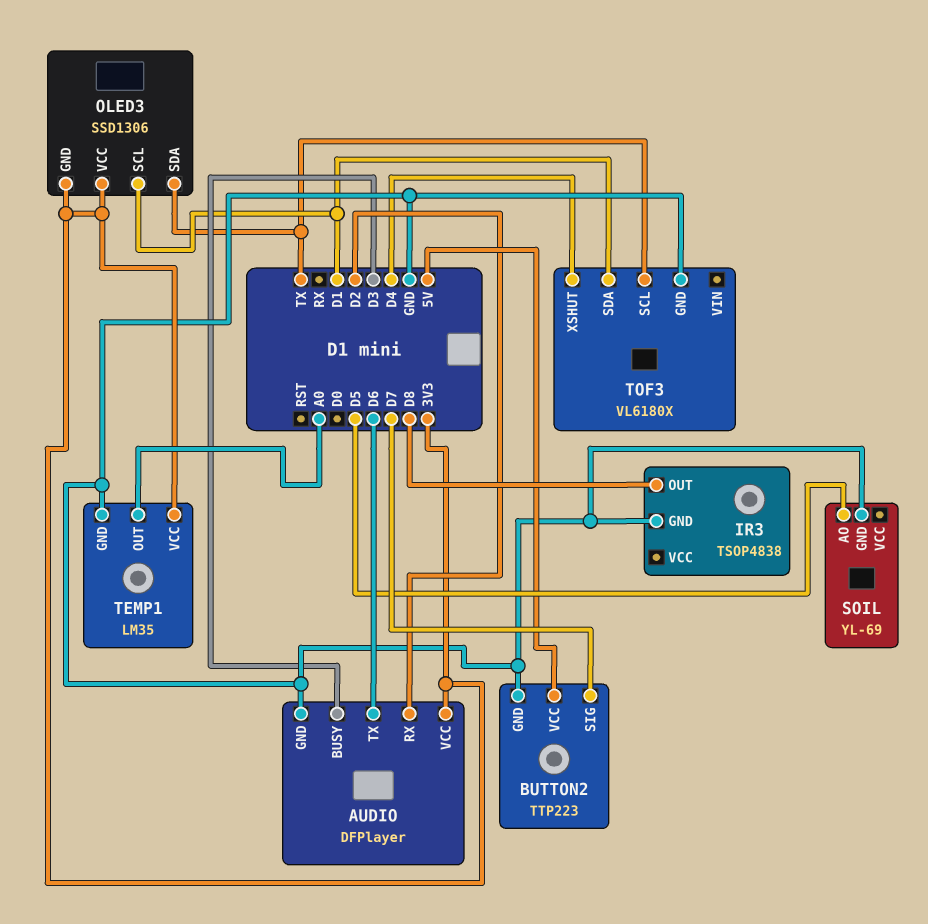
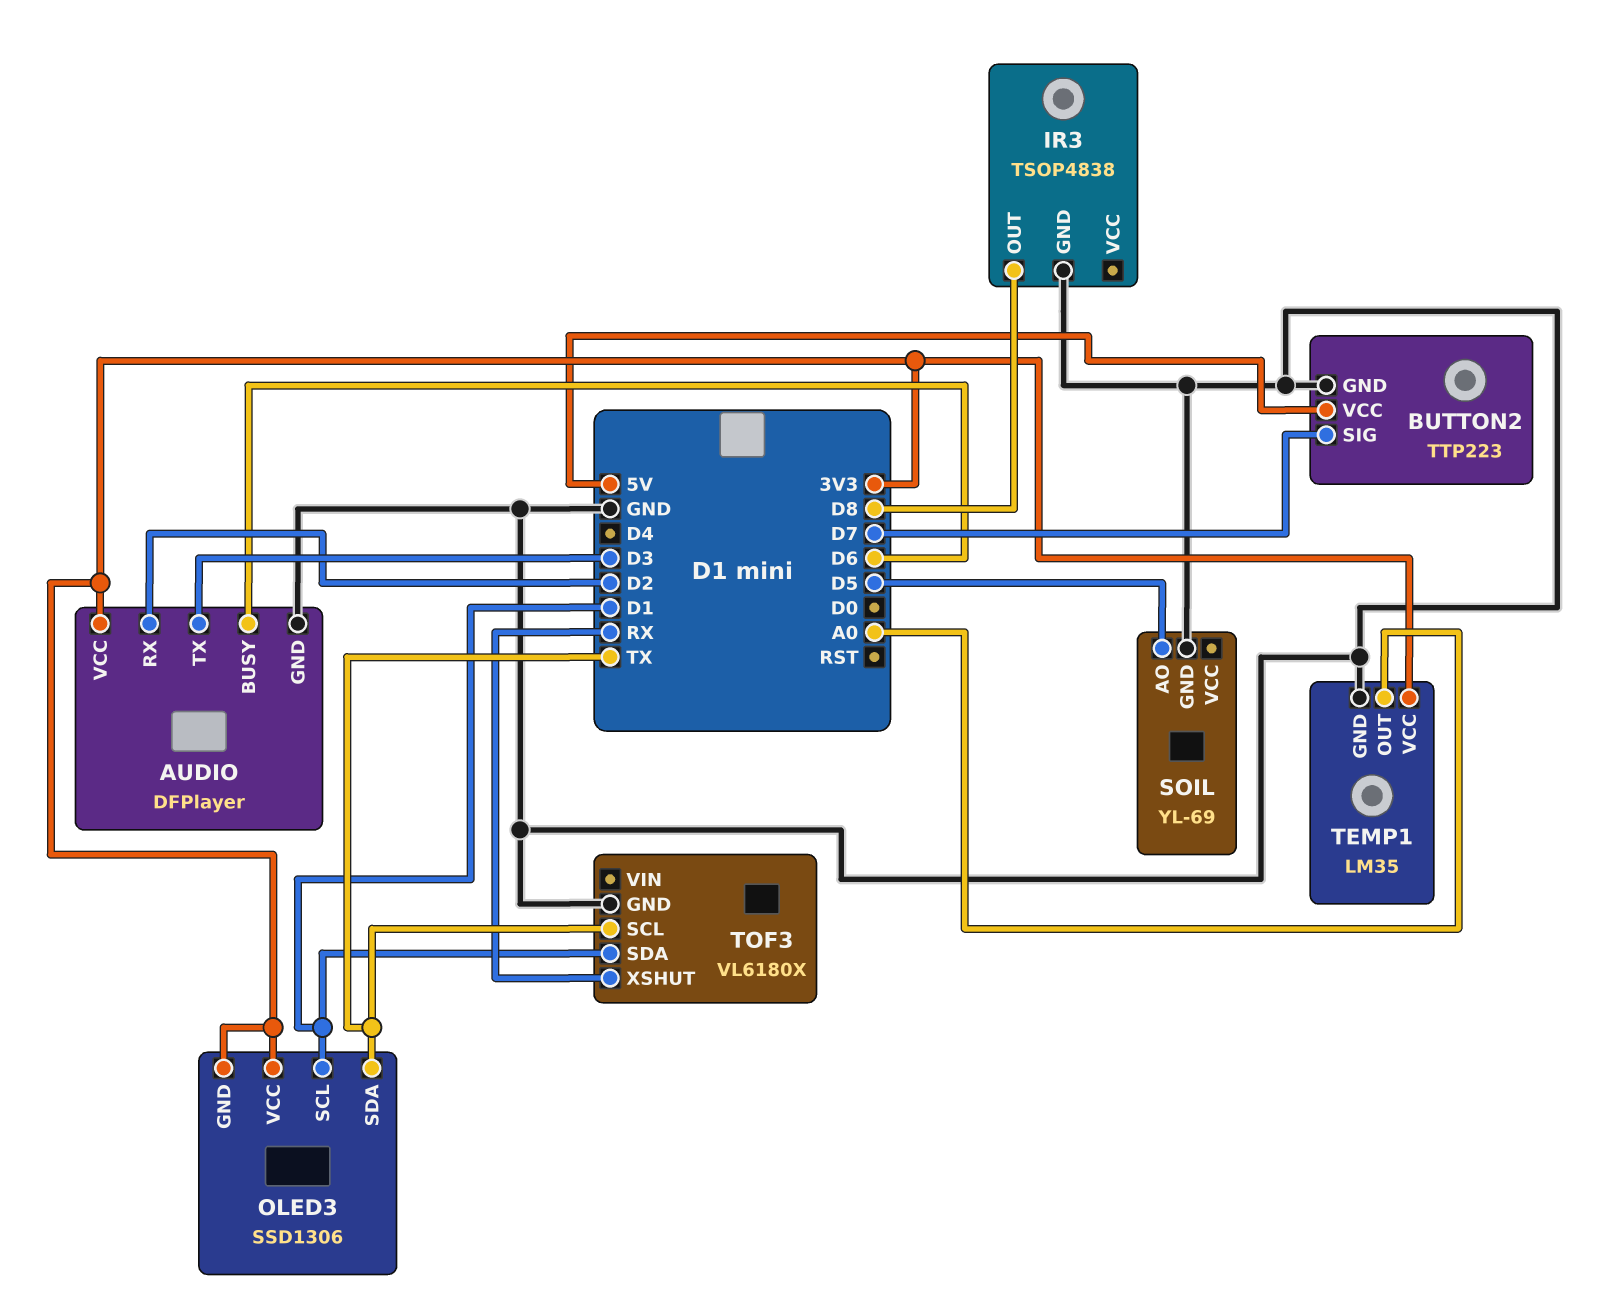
AUDIO pin BUSY: D3 -> D6
AUDIO pin TX: D6 -> D3
TOF3 pin XSHUT: D4 -> RX

